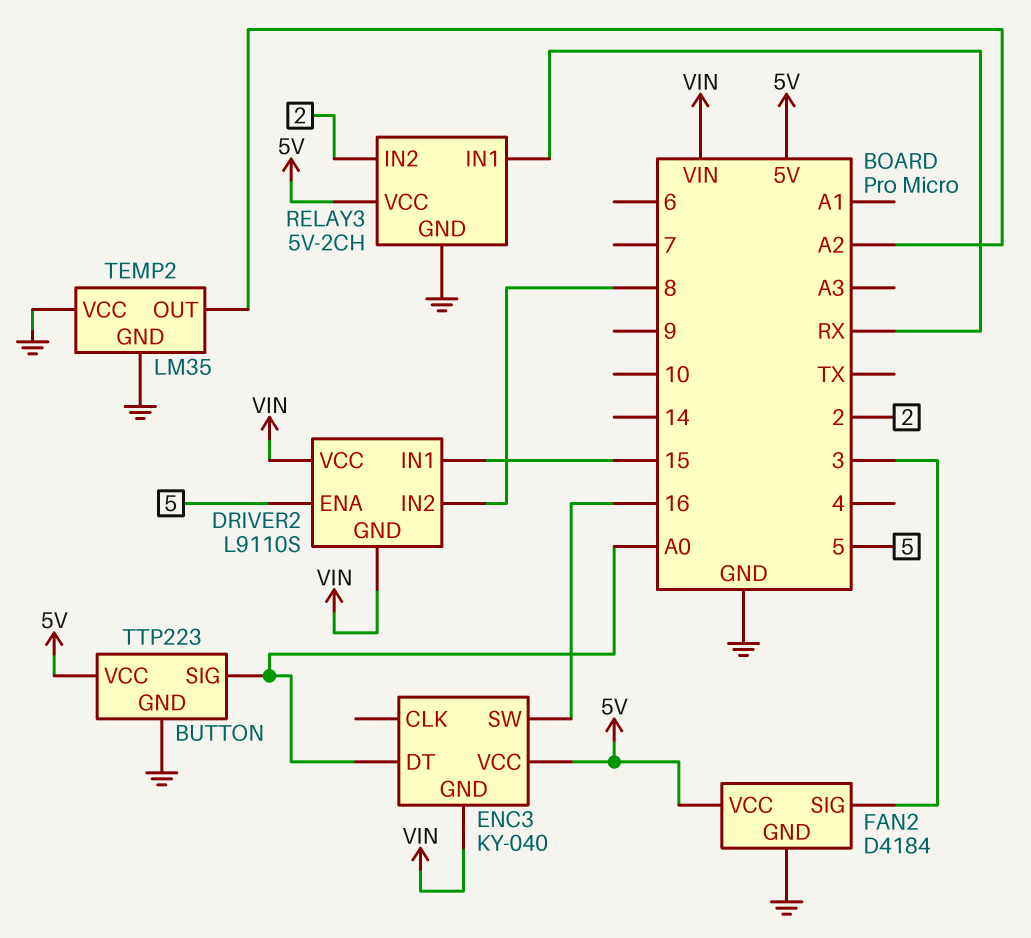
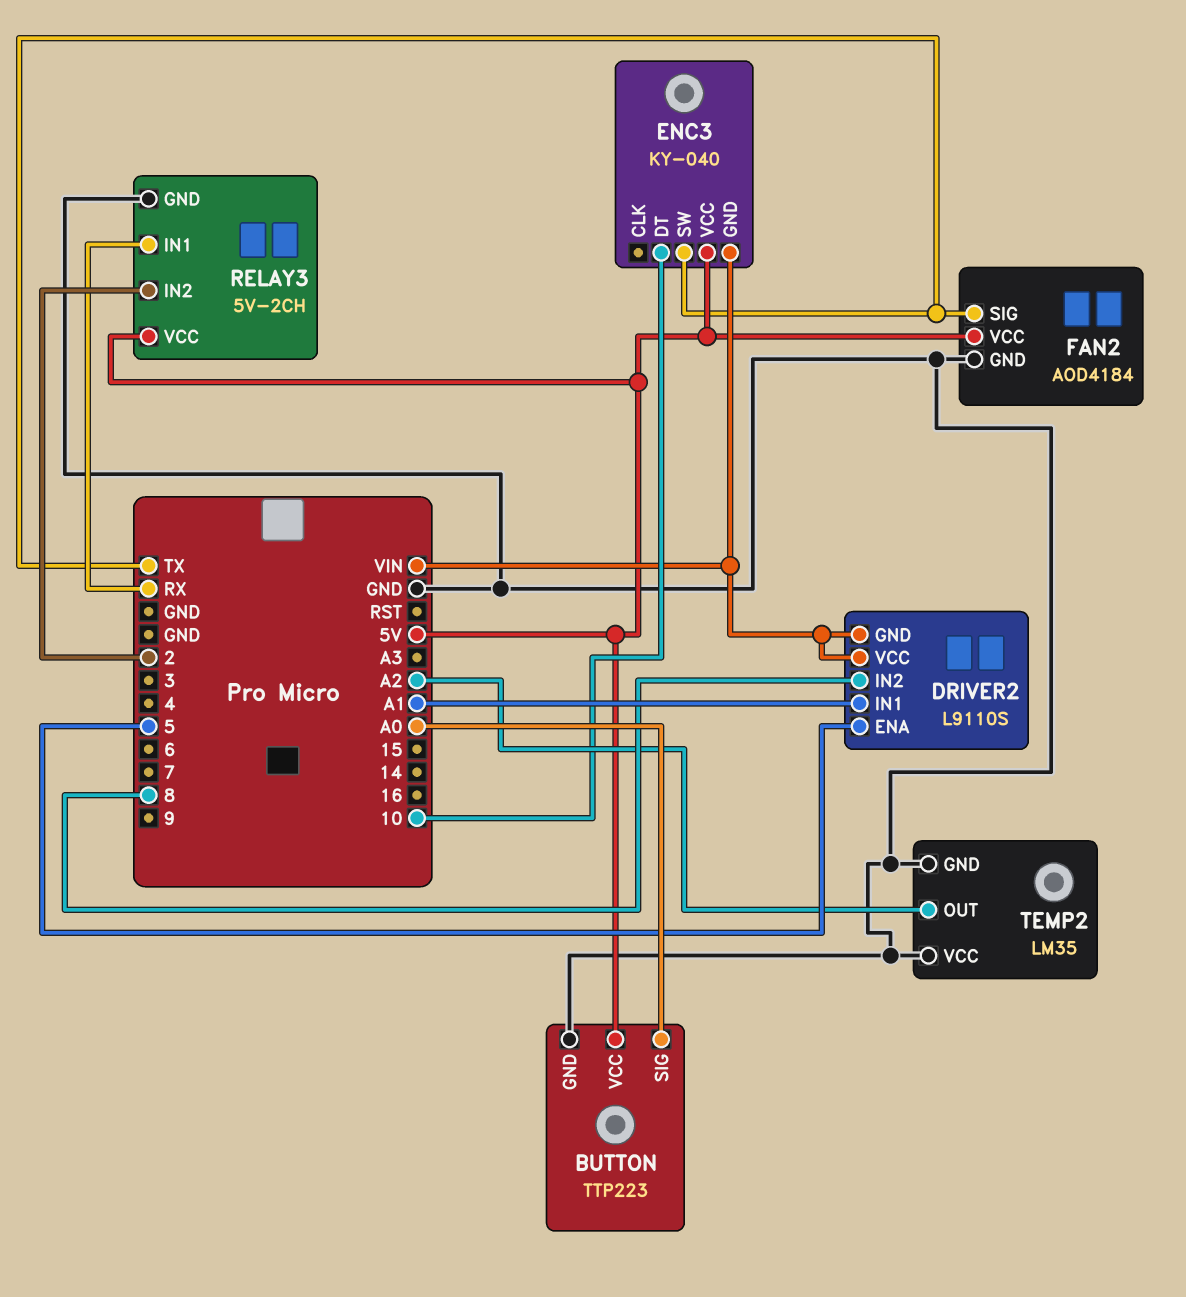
DRIVER2 pin IN1: 15 -> A1
ENC3 pin DT: A0 -> 10
ENC3 pin SW: 16 -> TX
FAN2: D4184 -> AOD4184
FAN2 pin SIG: 3 -> TX

